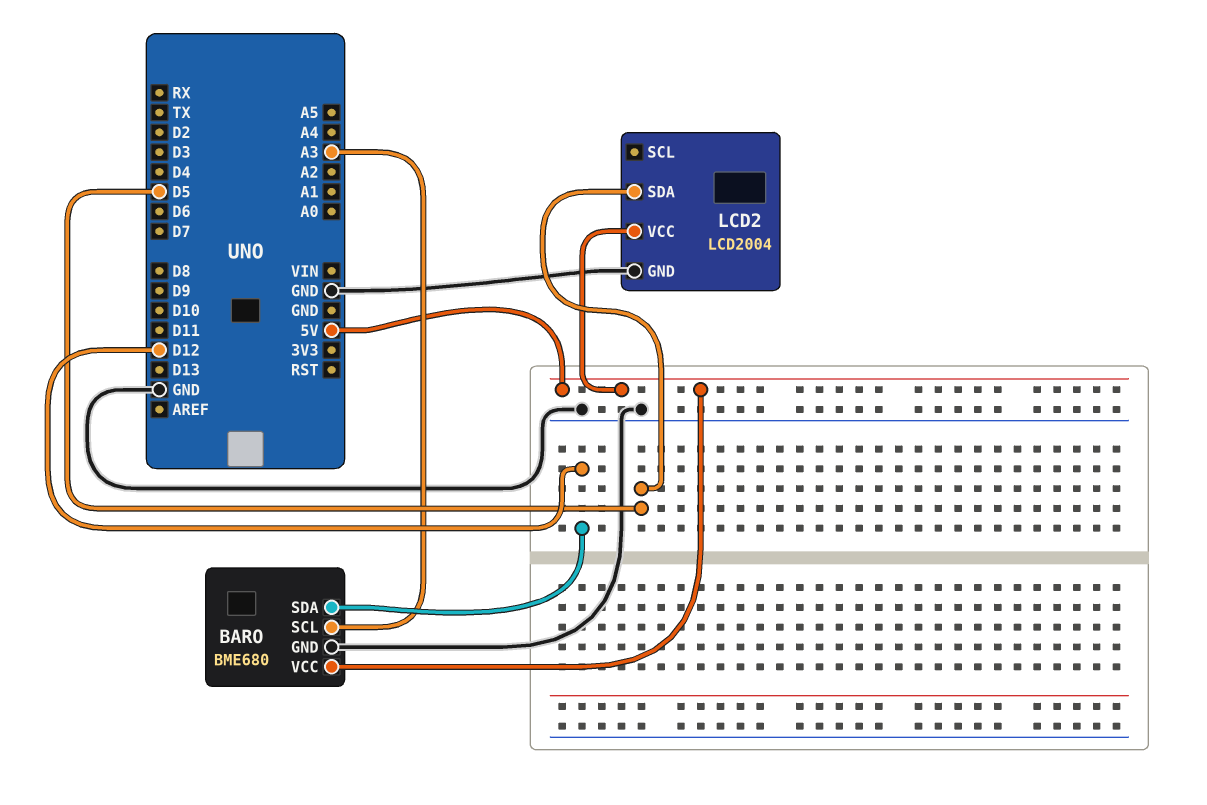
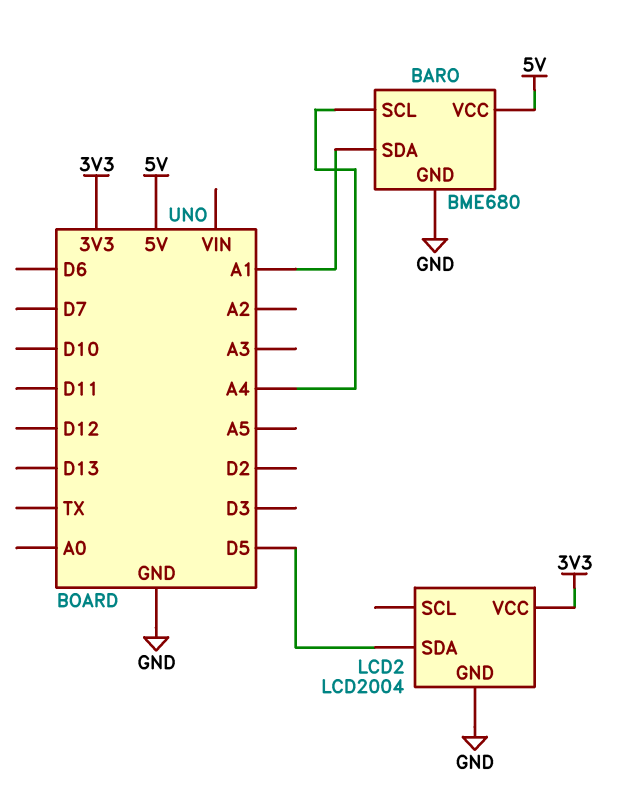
BARO pin SCL: A3 -> A4
BARO pin SDA: D12 -> A1
LCD2 pin VCC: 5V -> 3V3

